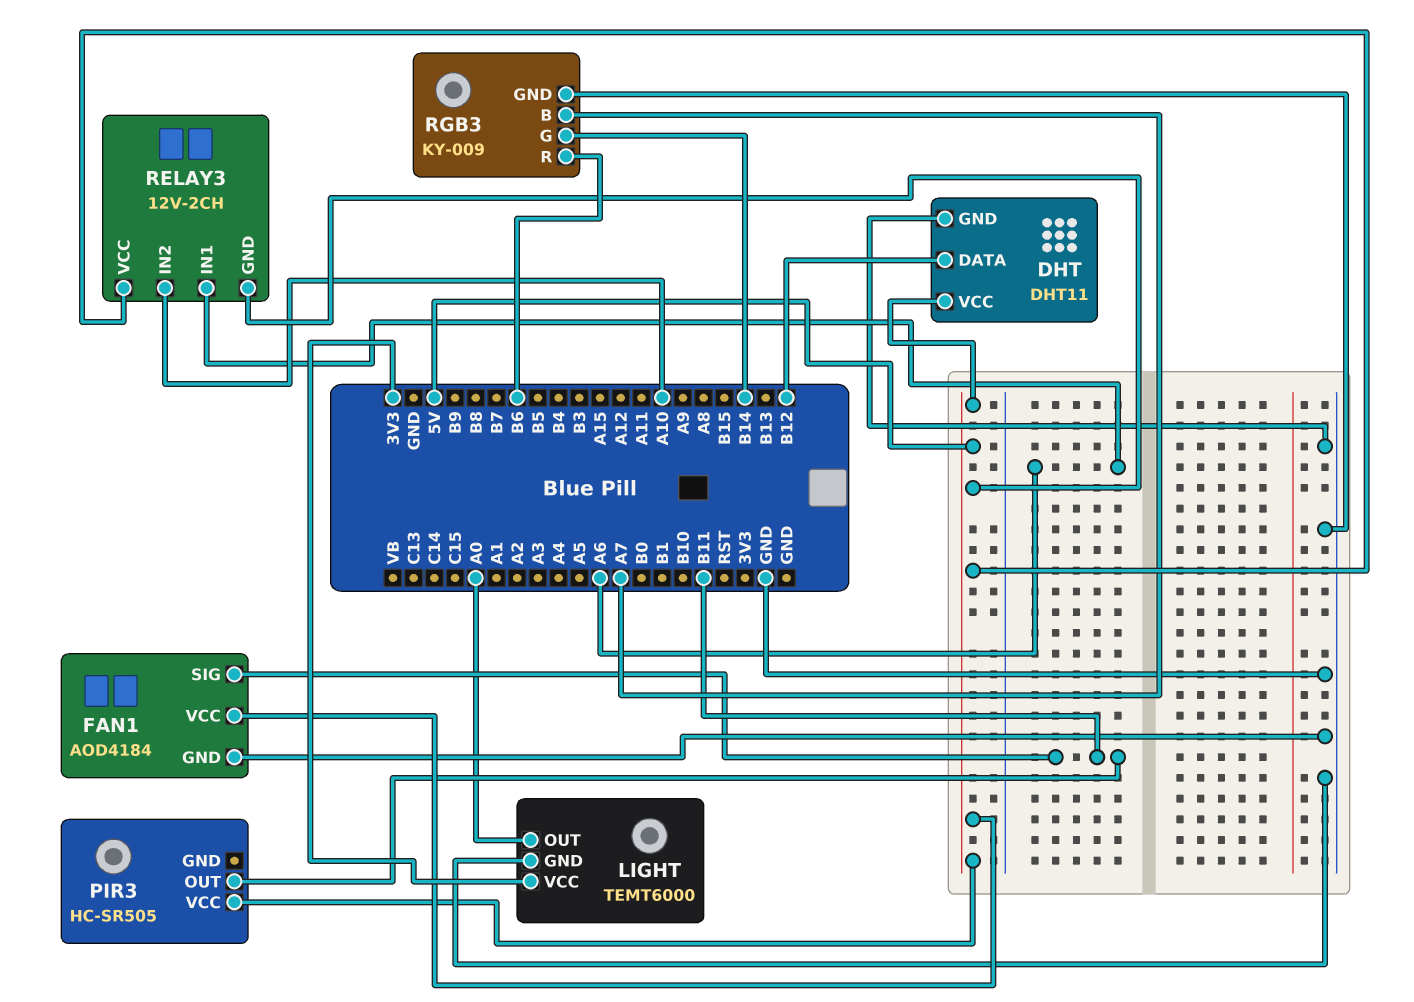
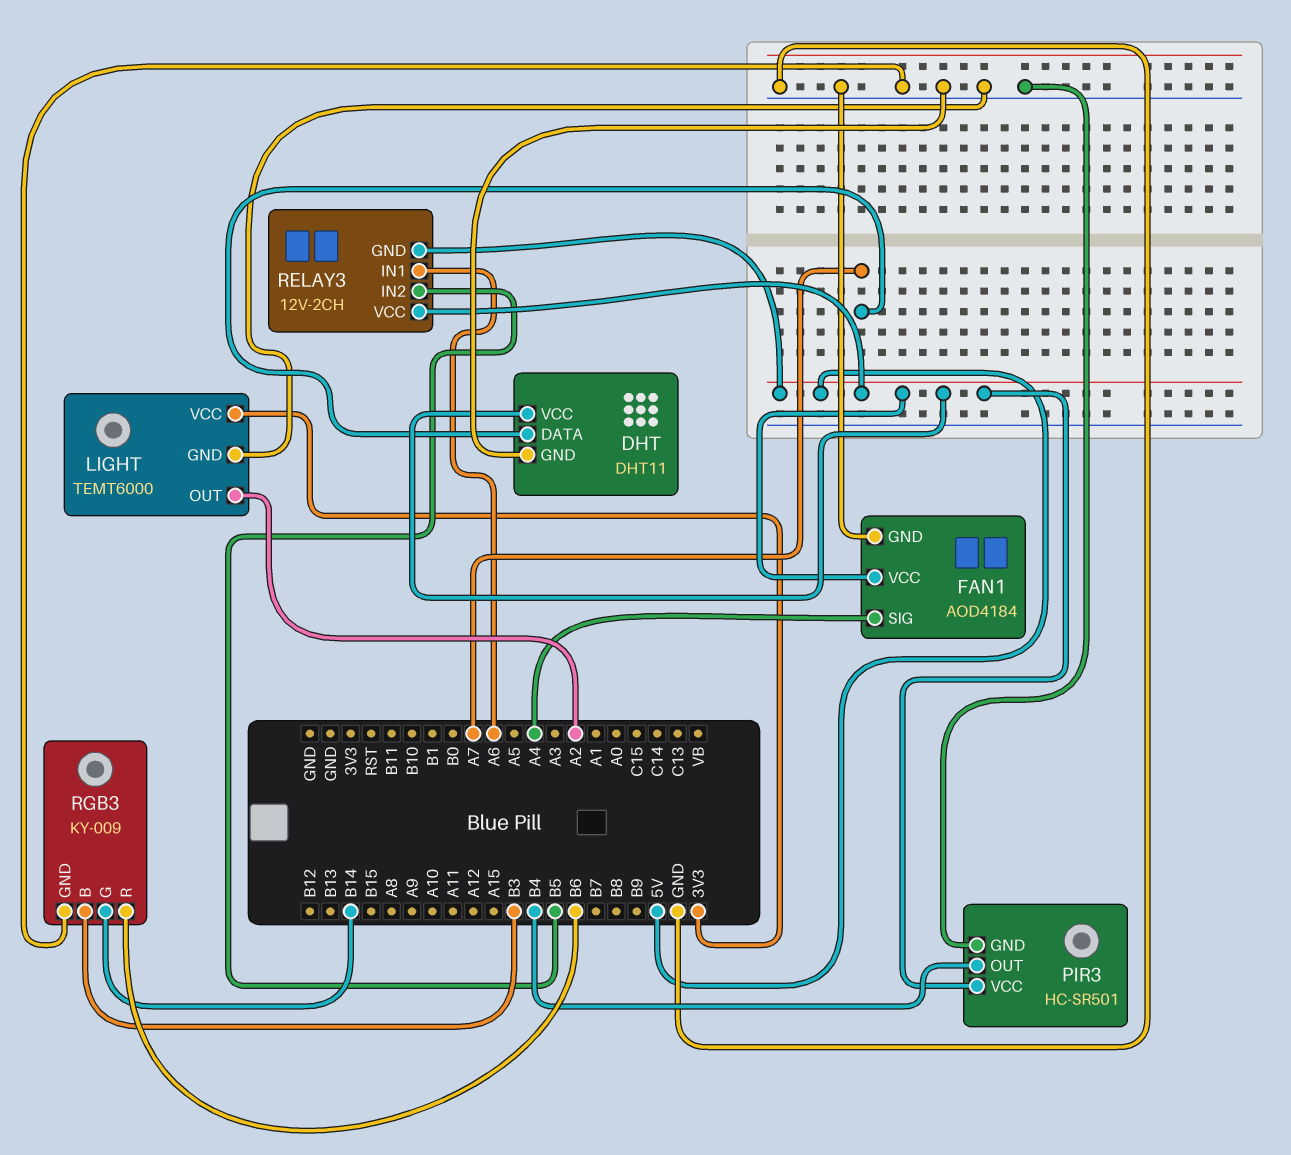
DHT pin DATA: B12 -> A7
FAN1 pin SIG: B11 -> A4
LIGHT pin OUT: A0 -> A2
PIR3: HC-SR505 -> HC-SR501
PIR3 pin GND: none -> GND
PIR3 pin OUT: B11 -> B4
RELAY3 pin IN2: A10 -> B5
RGB3 pin B: A7 -> B3

